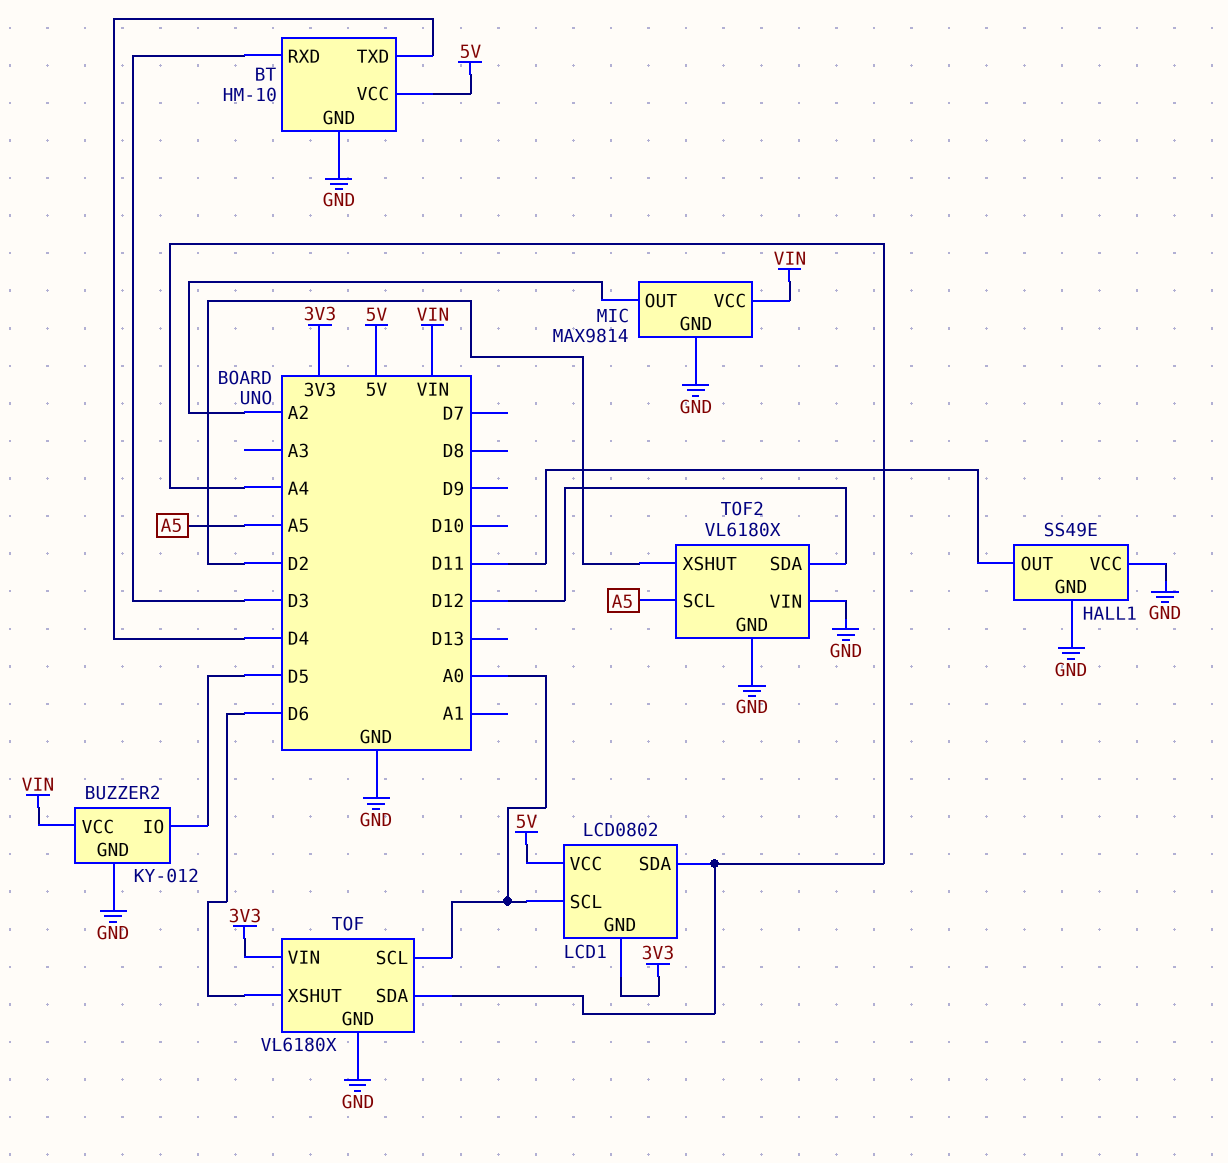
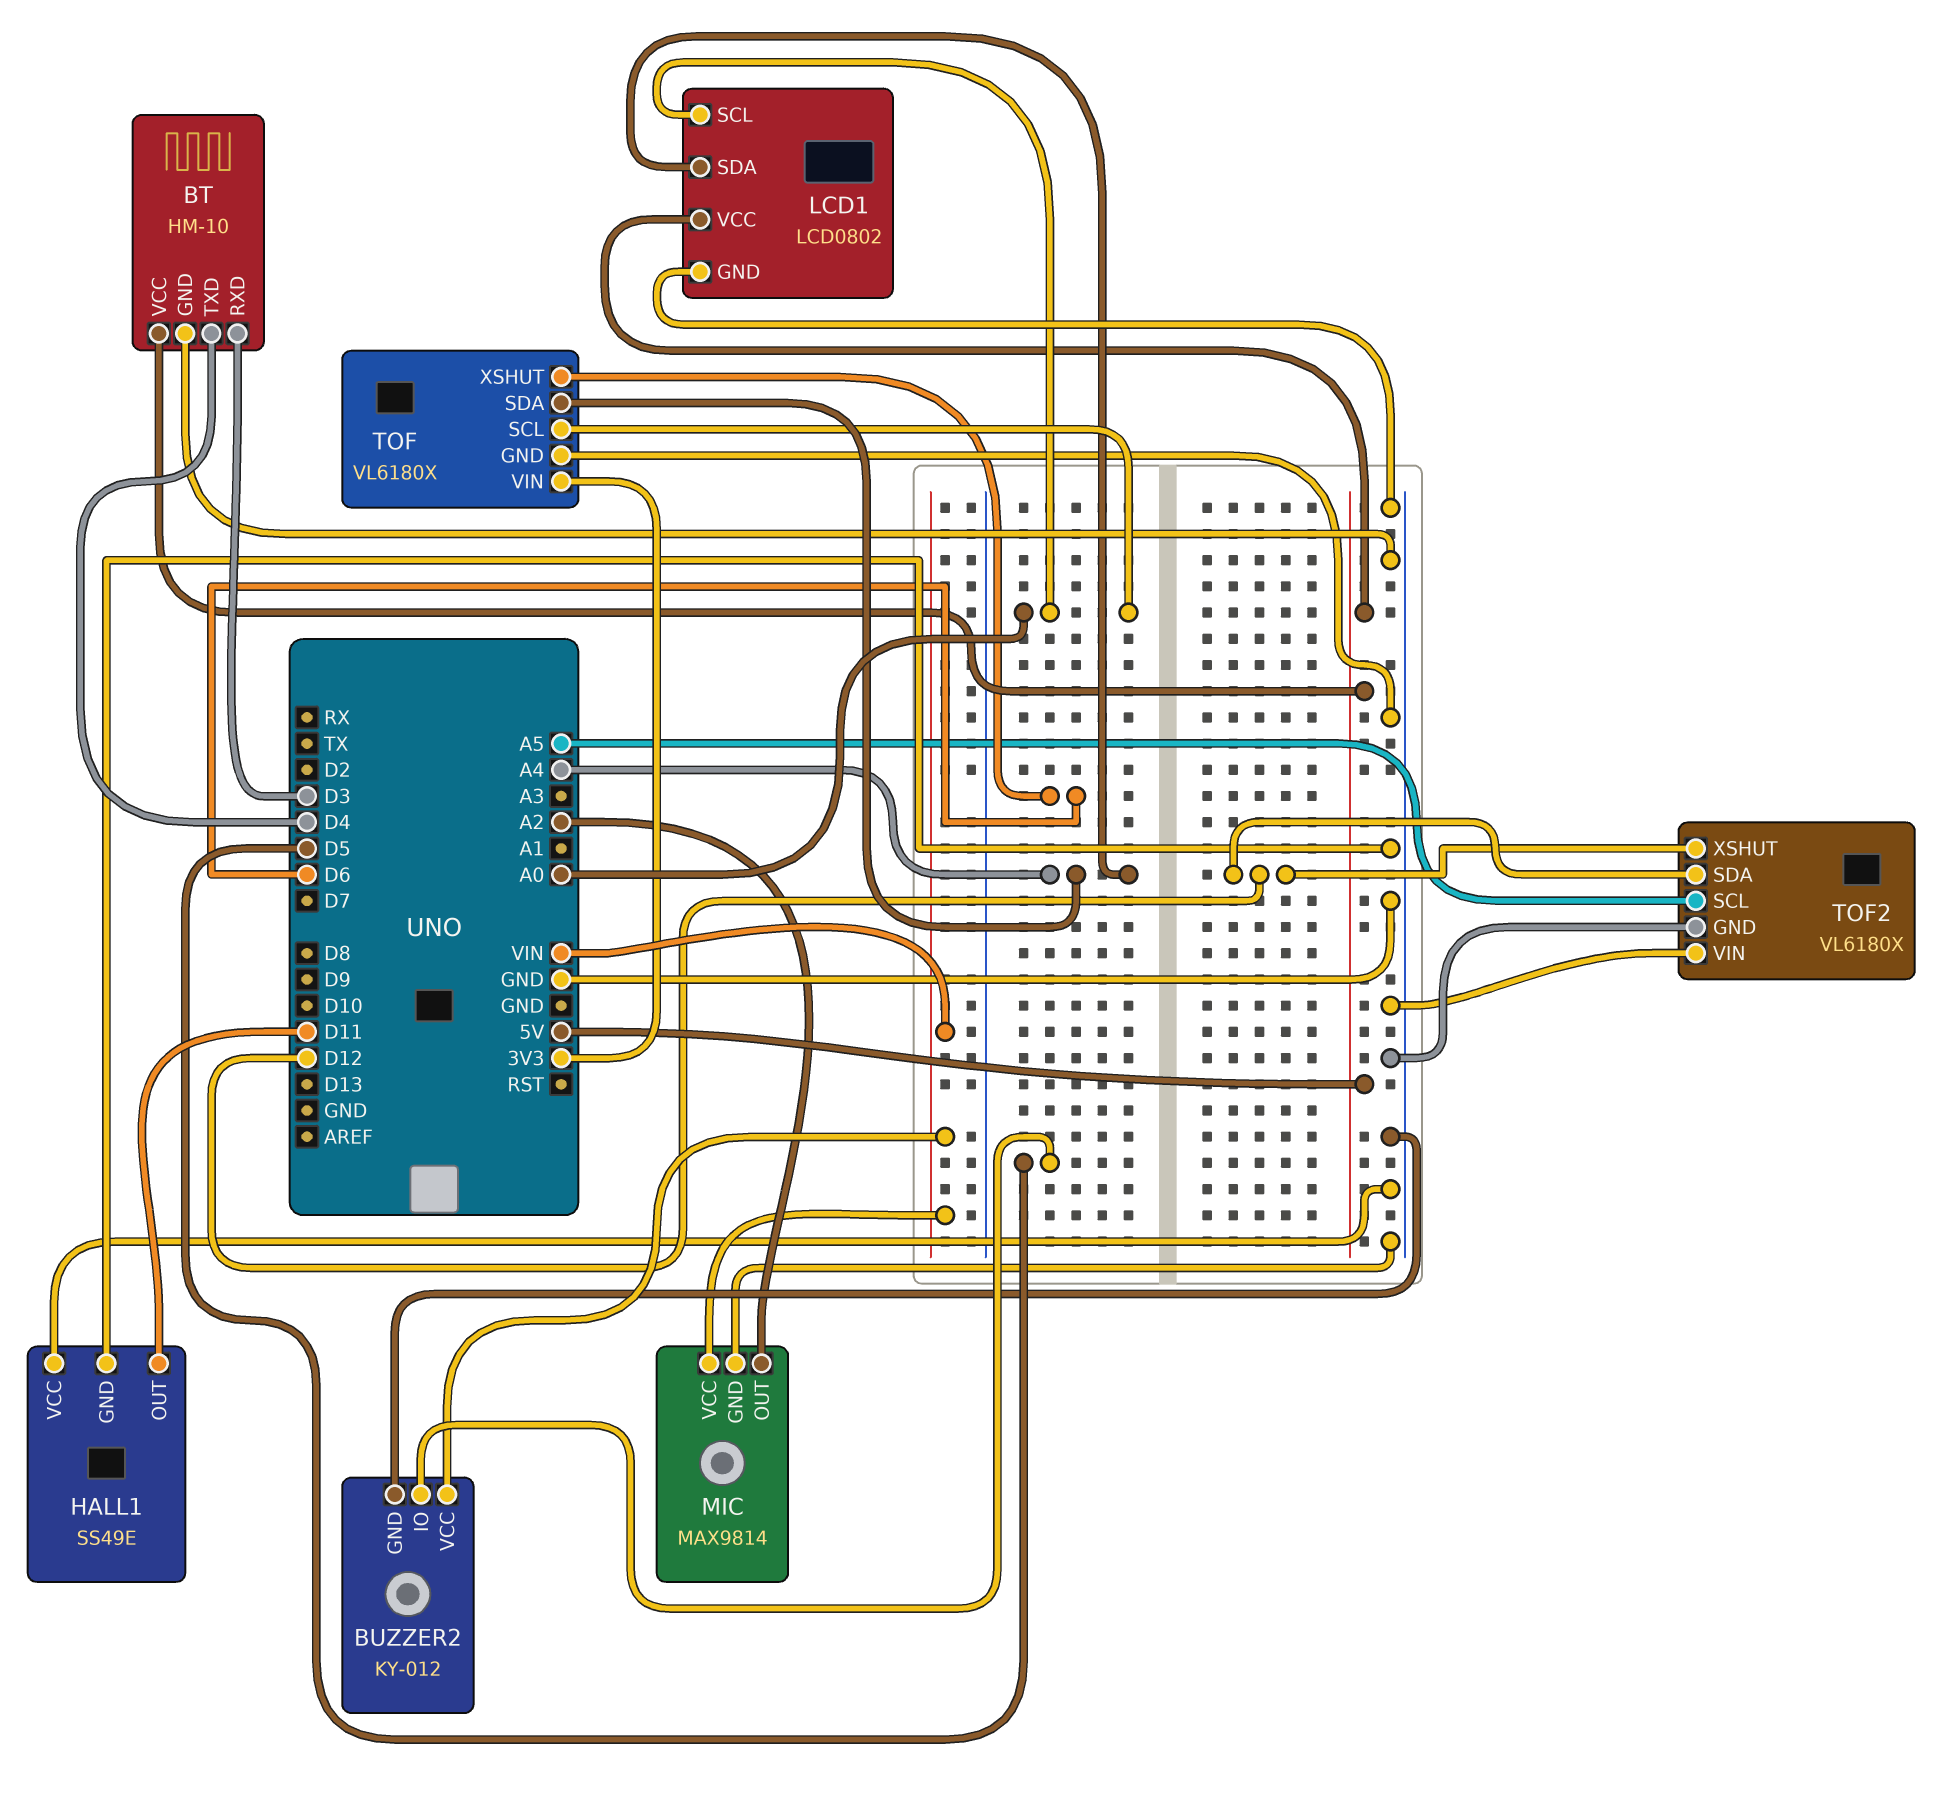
LCD1 pin GND: 3V3 -> GND
TOF2 pin XSHUT: D2 -> D12

